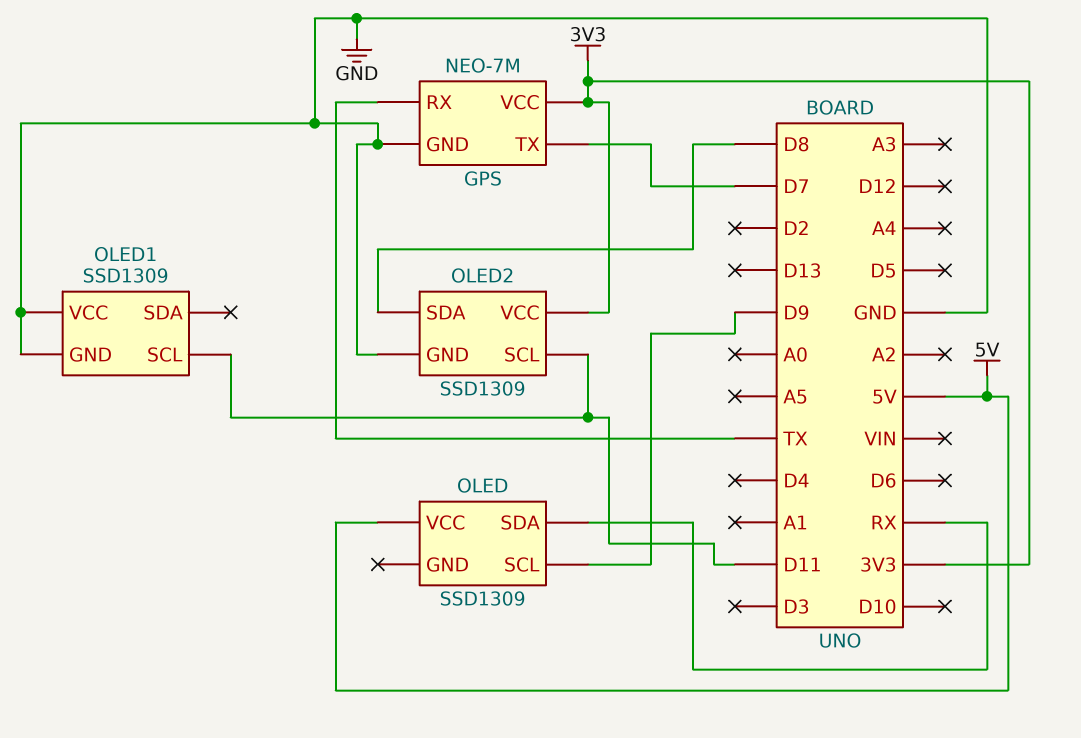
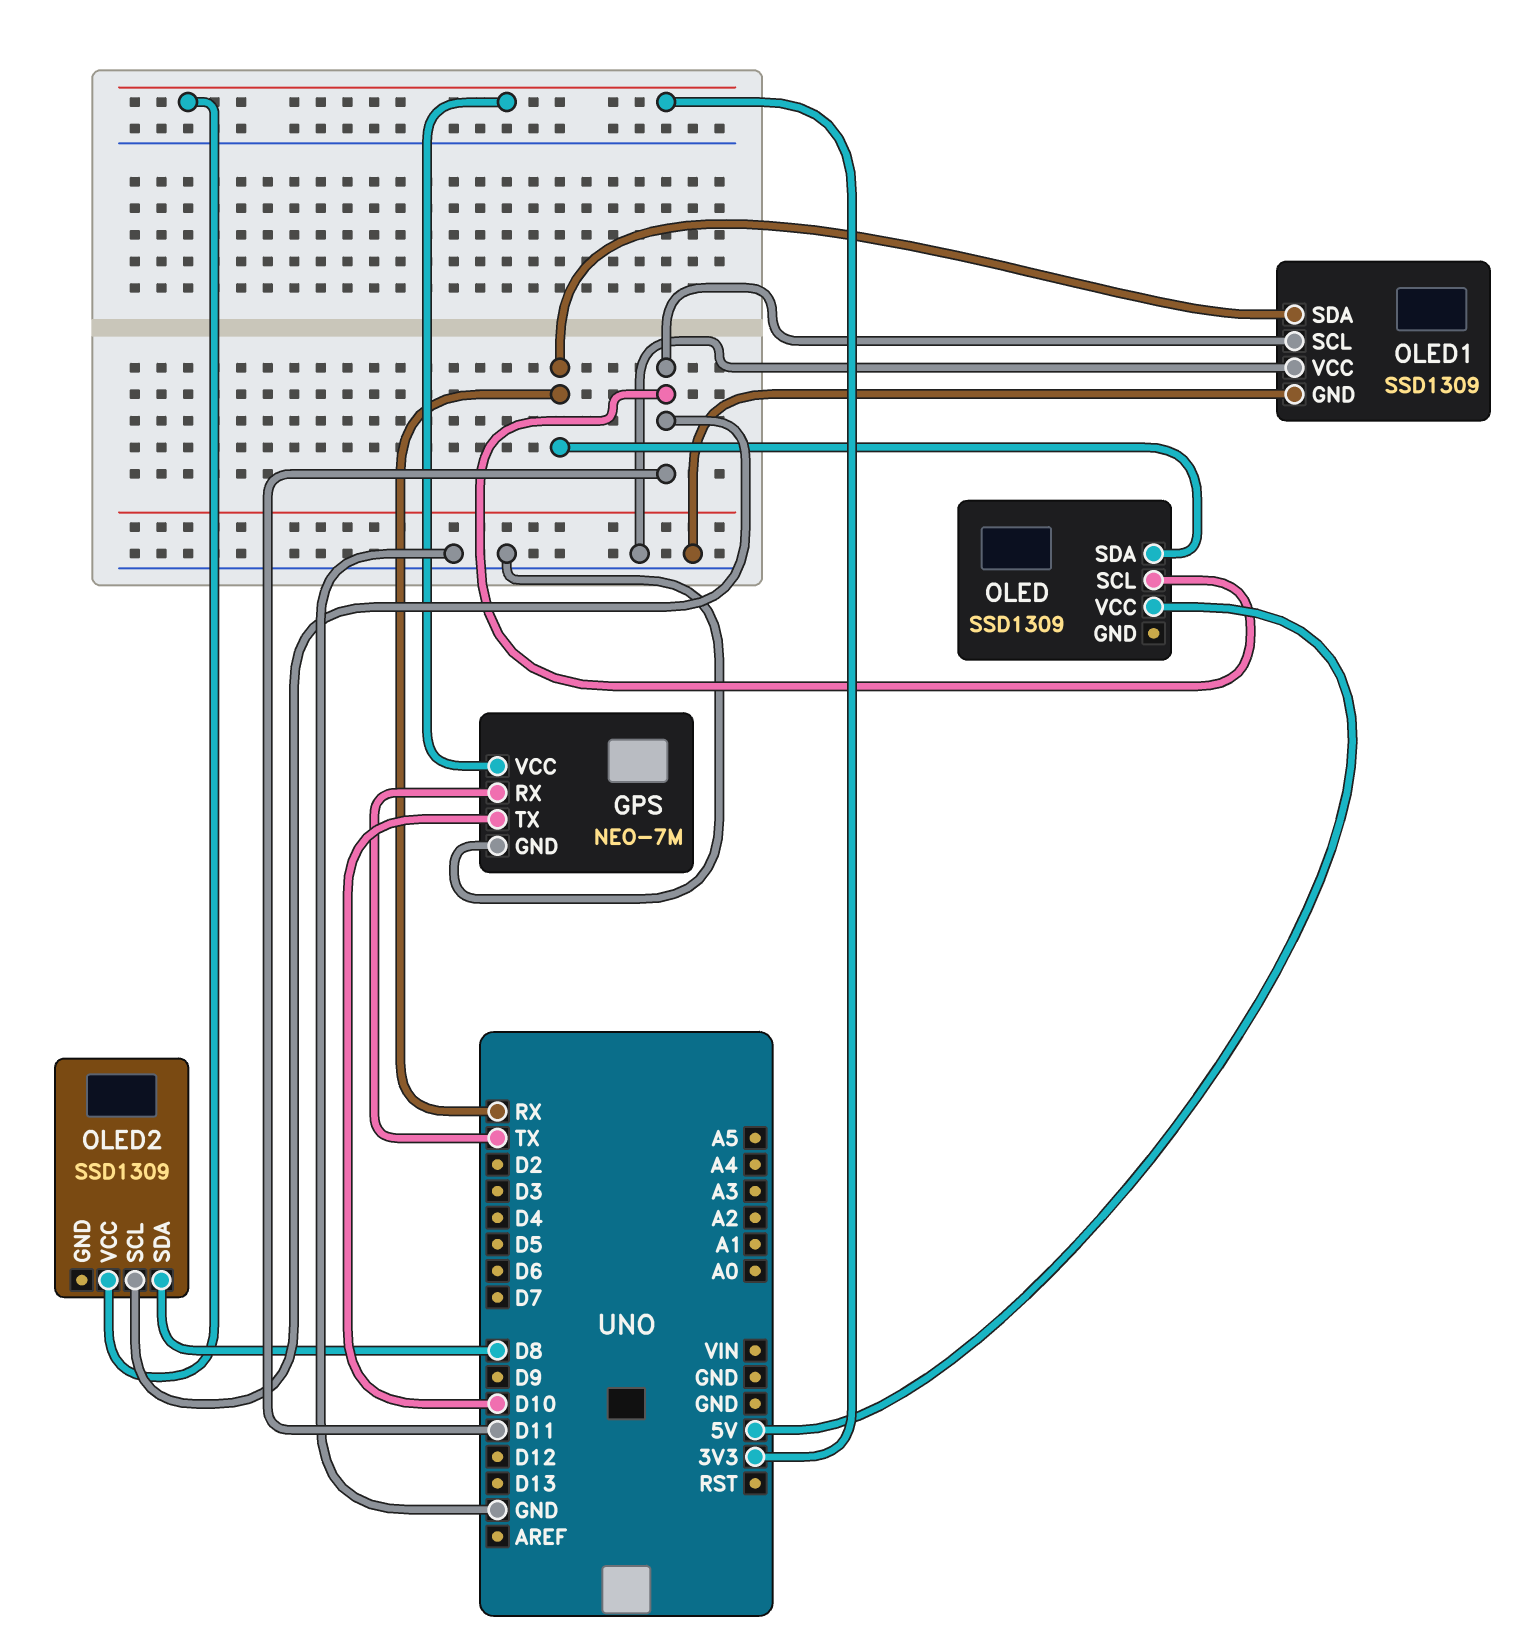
GPS pin TX: D7 -> D10
OLED pin SCL: D9 -> D11
OLED1 pin SDA: none -> RX
OLED2 pin GND: GND -> none

